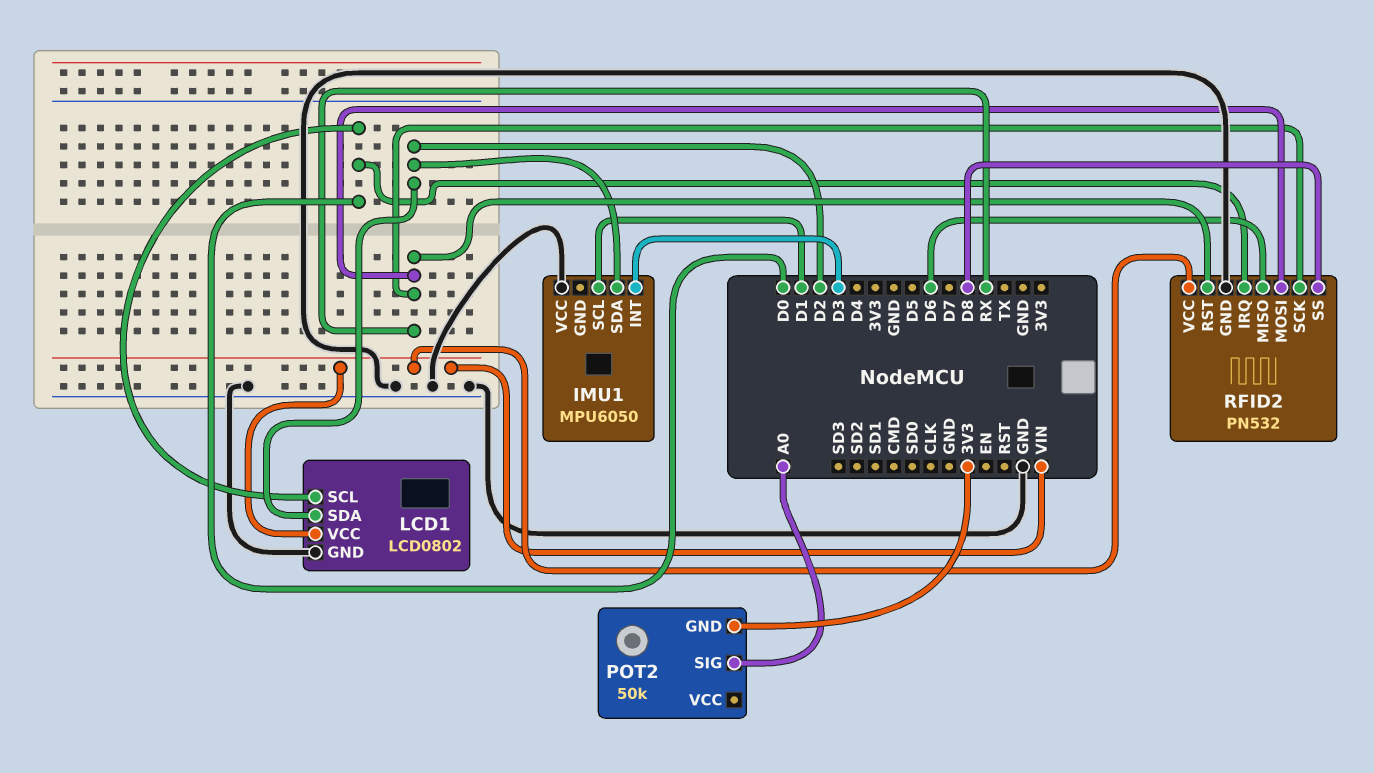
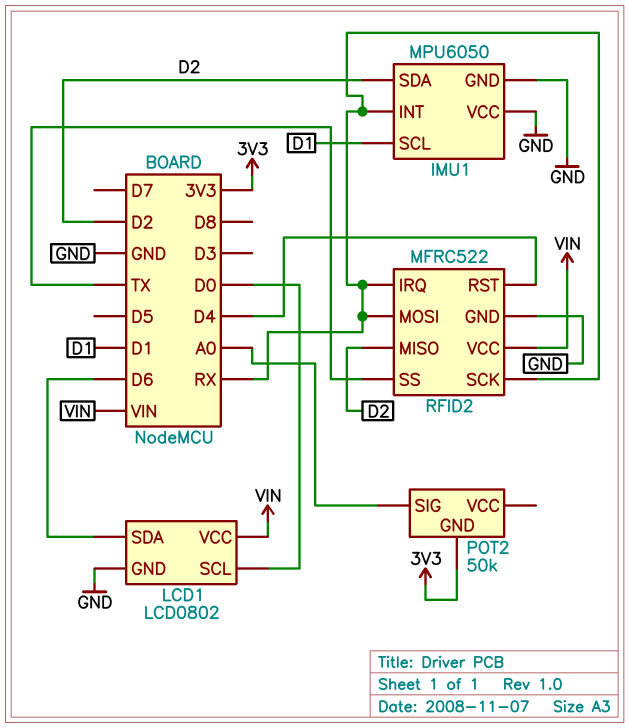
IMU1 pin GND: none -> GND
IMU1 pin INT: D3 -> RX
LCD1 pin SDA: D2 -> D6
RFID2: PN532 -> MFRC522
RFID2 pin IRQ: D0 -> RX
RFID2 pin MISO: D6 -> D2
RFID2 pin RST: RX -> D4
RFID2 pin SS: D8 -> TX

